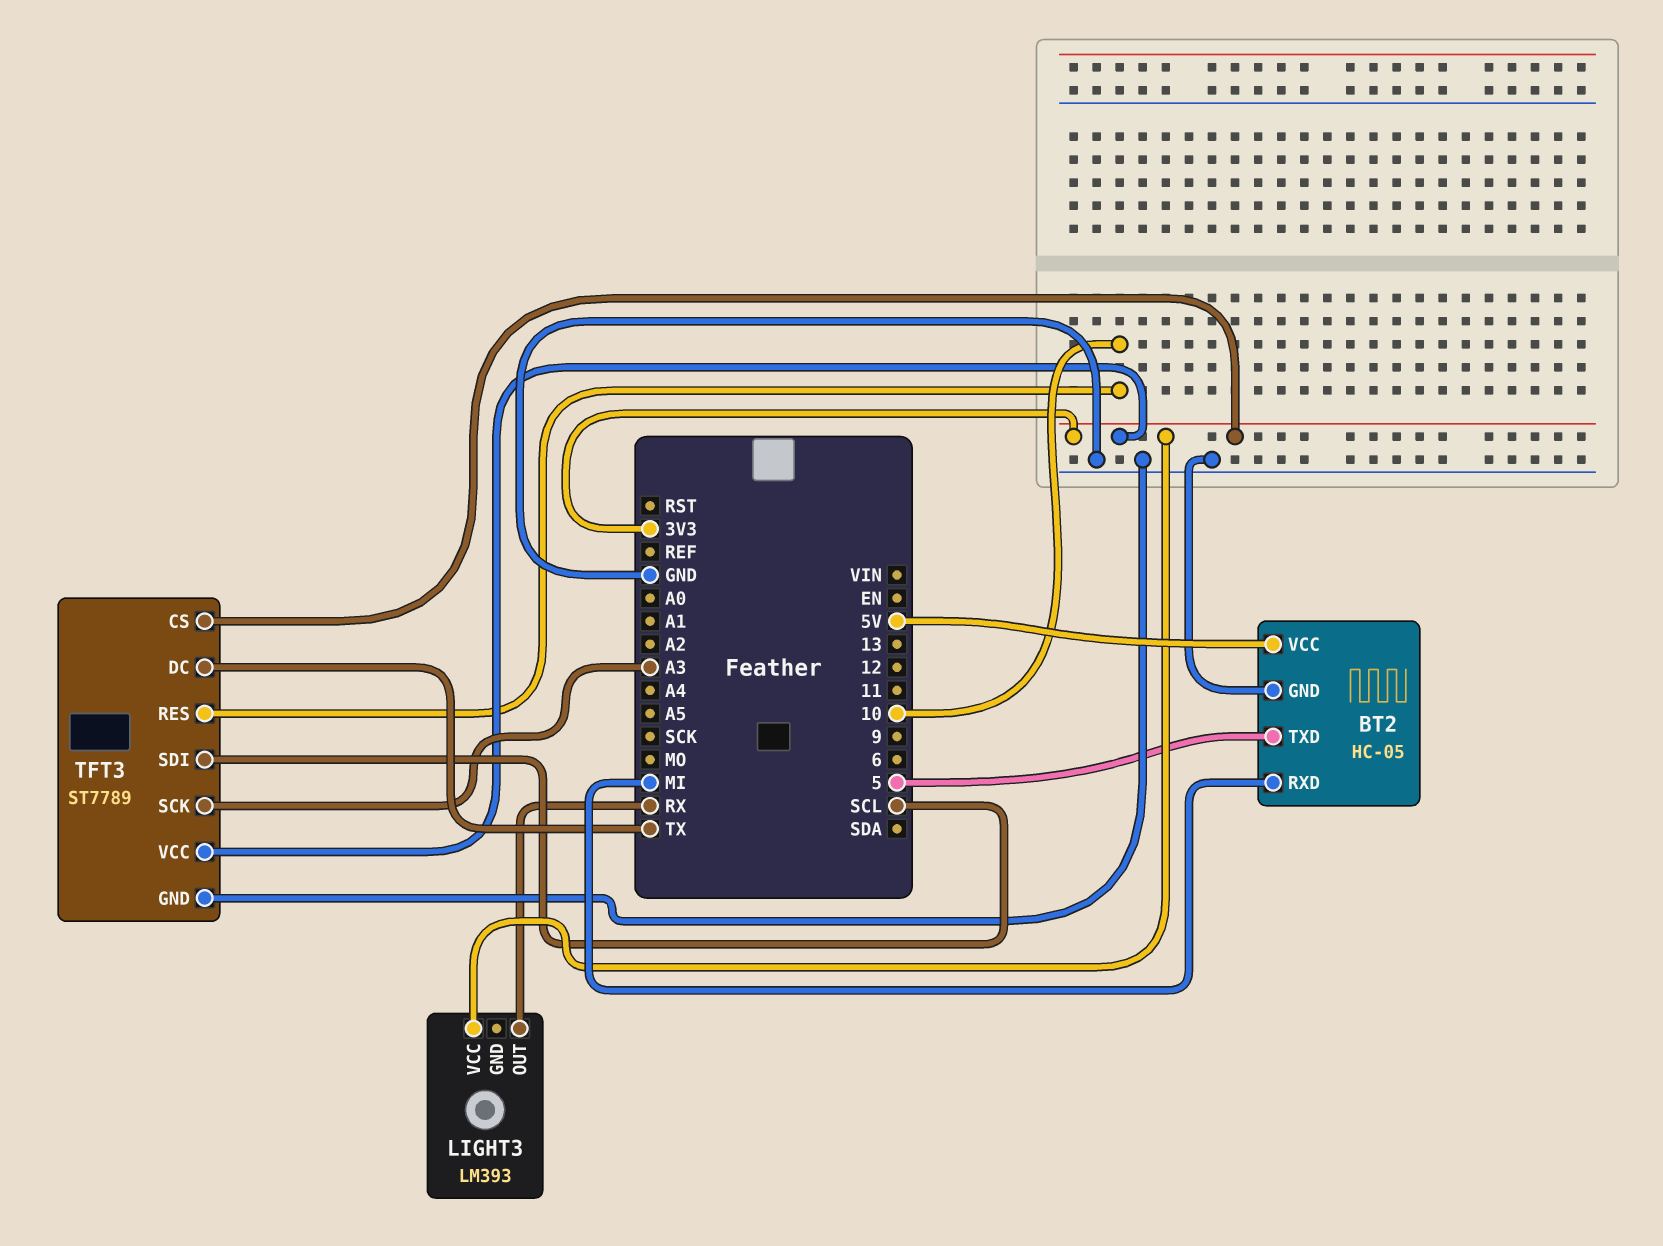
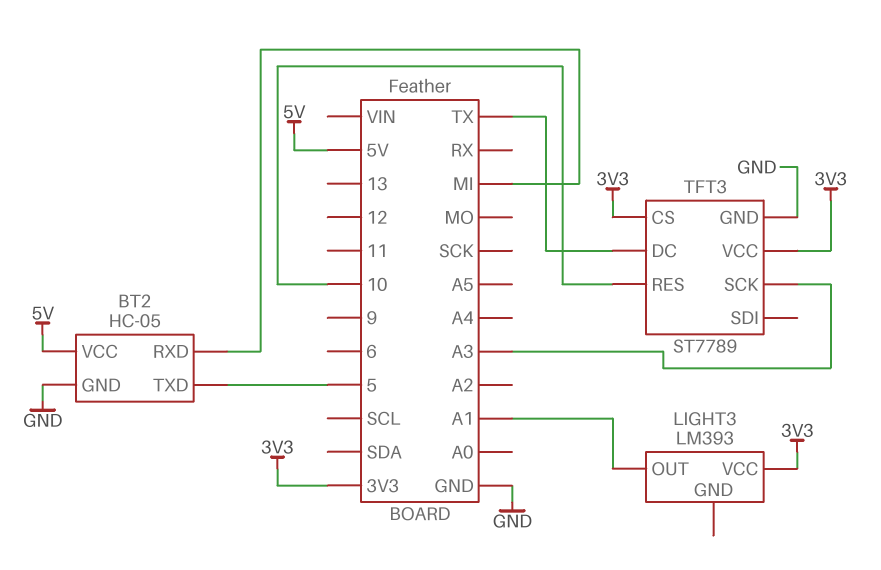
LIGHT3 pin OUT: RX -> A1
TFT3 pin SDI: SCL -> none

